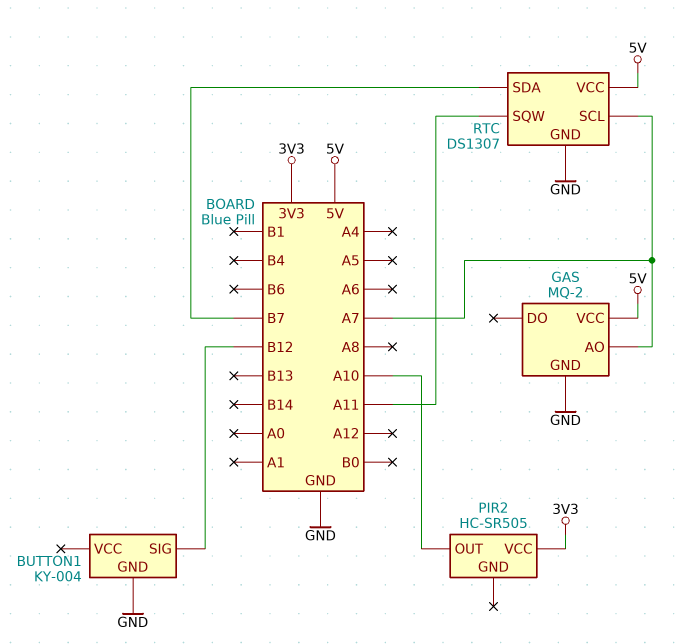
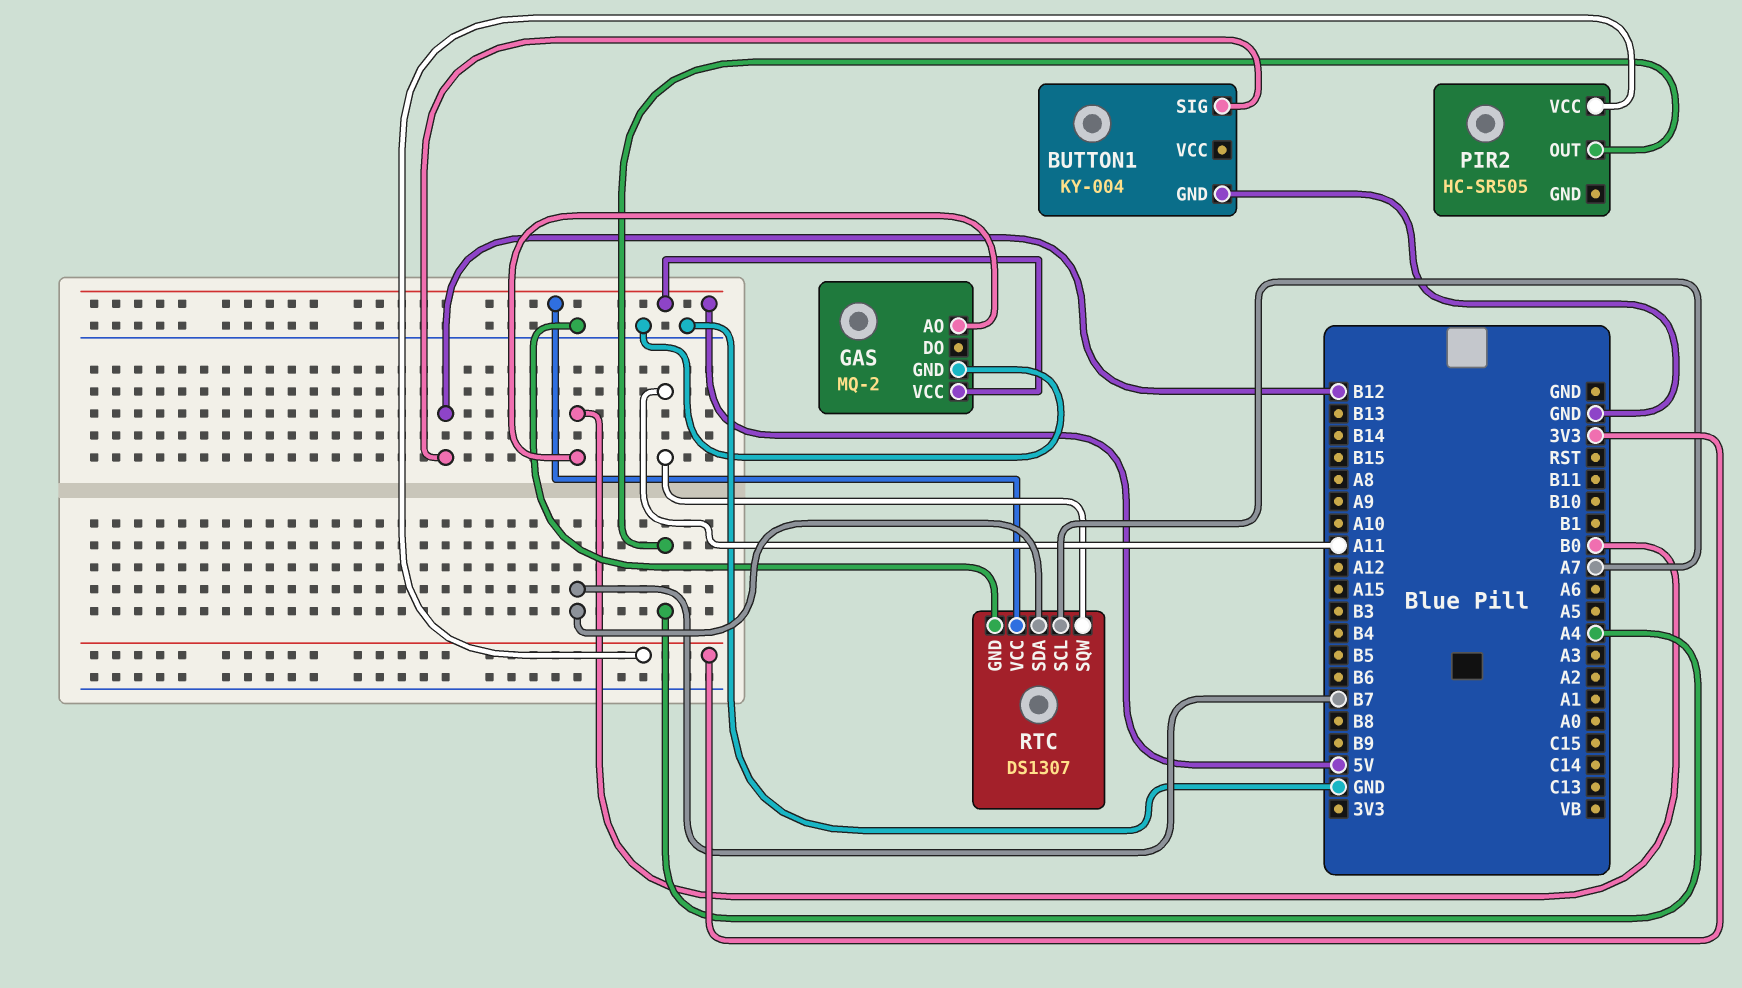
GAS pin AO: A7 -> B0
PIR2 pin OUT: A10 -> A4

